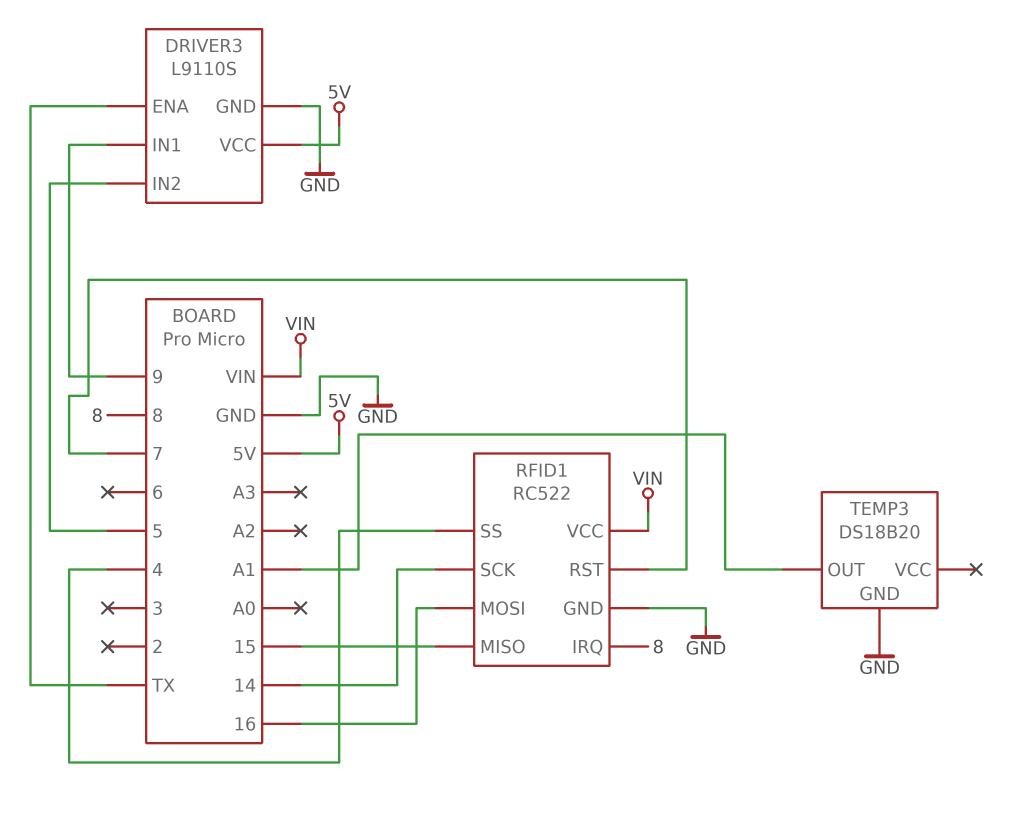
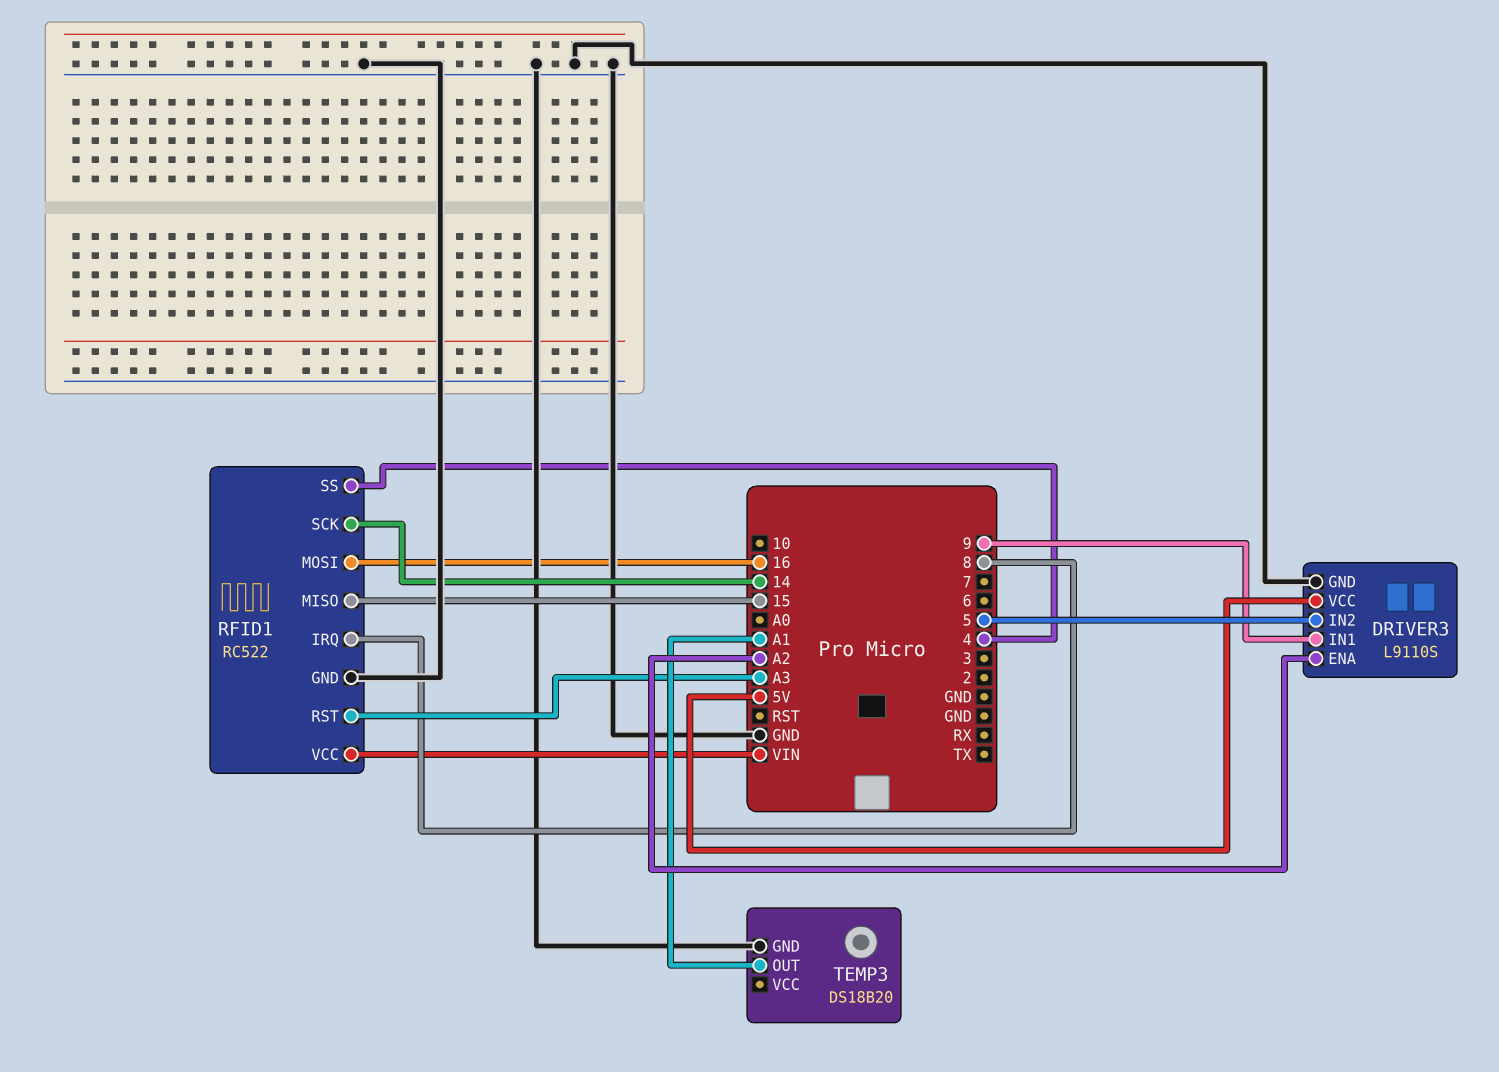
DRIVER3 pin ENA: TX -> A2
RFID1 pin RST: 7 -> A3

